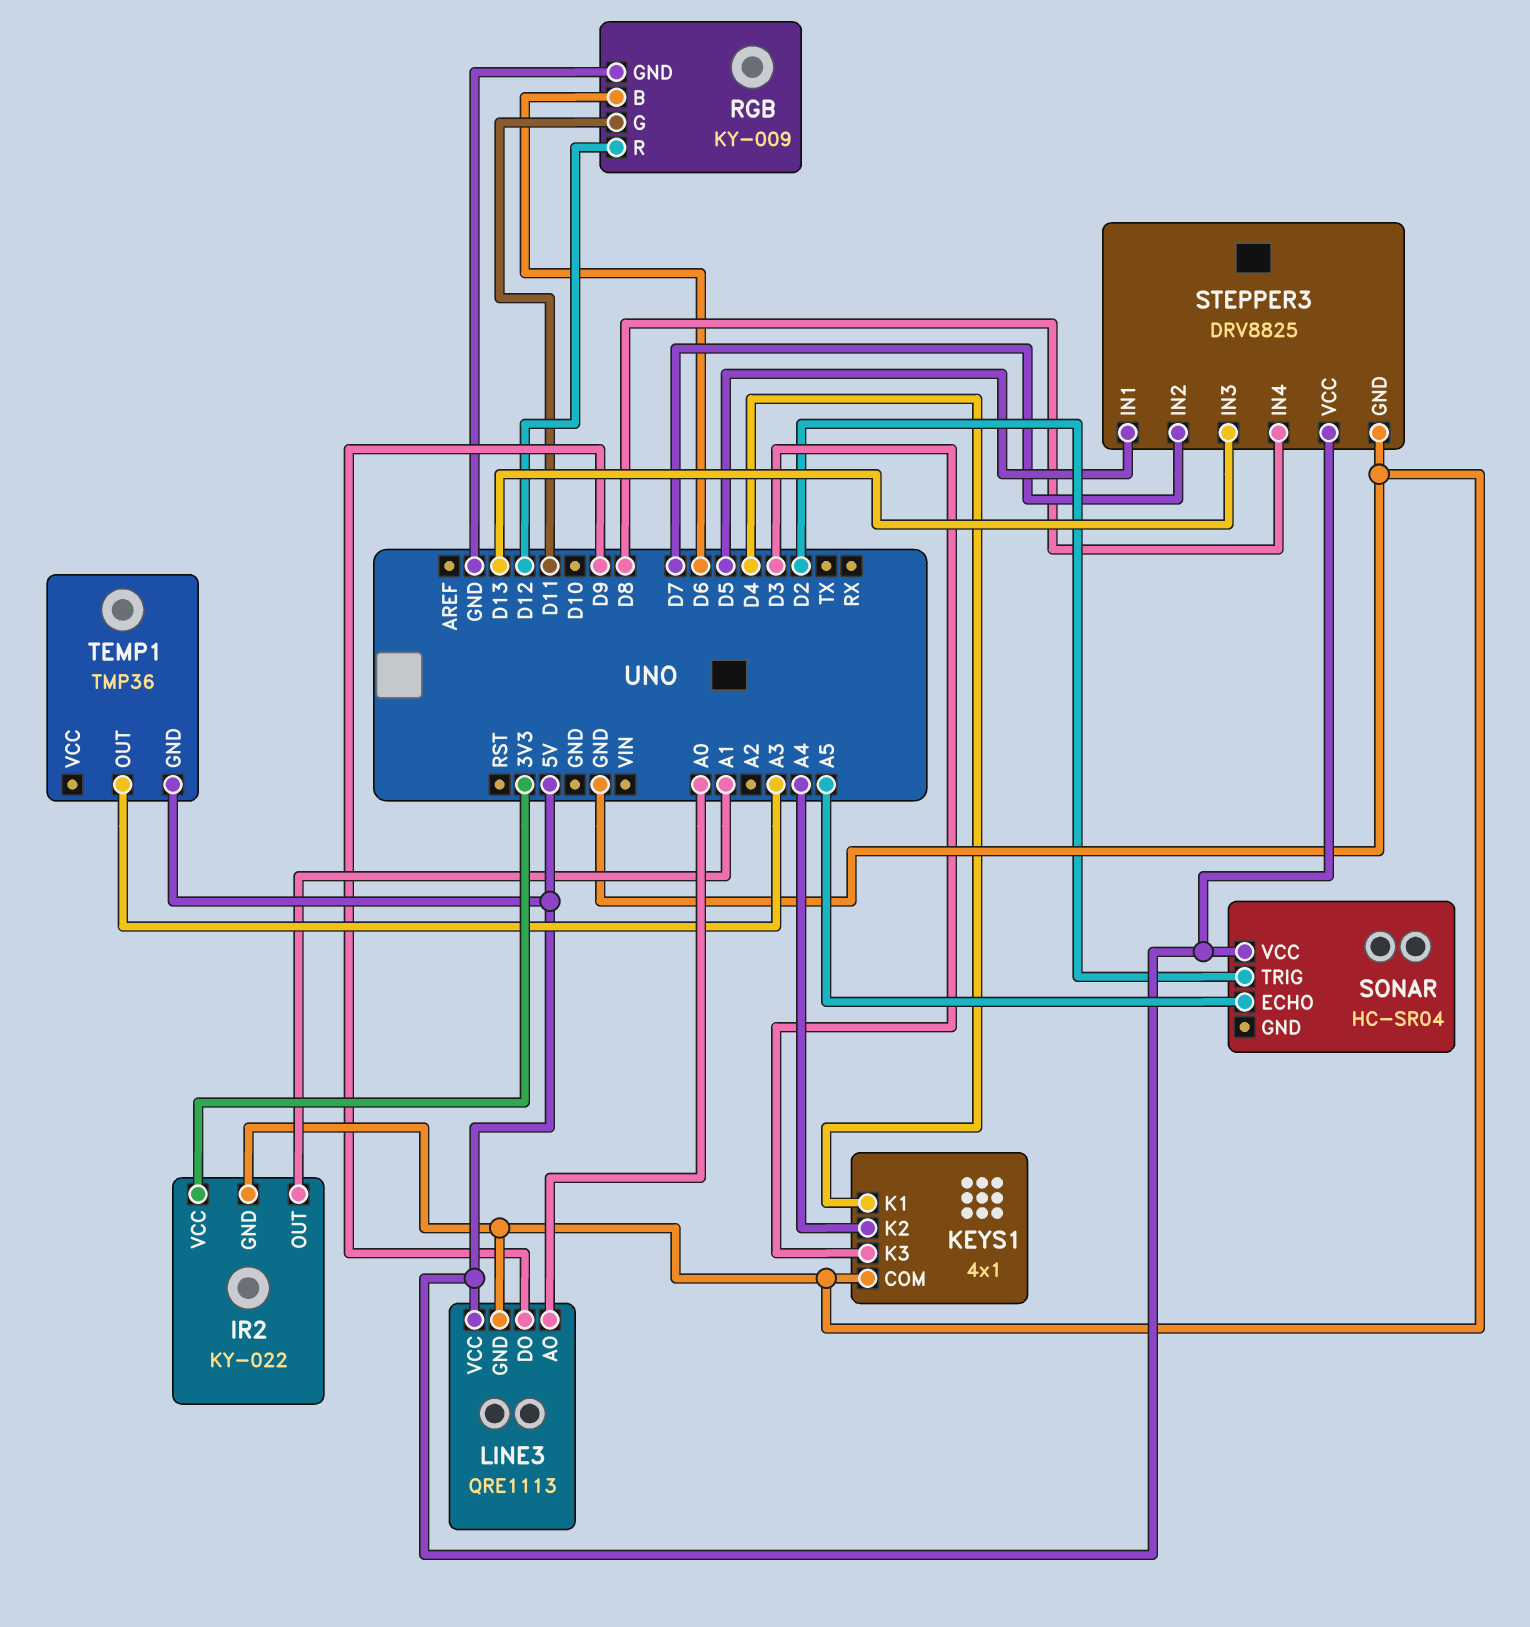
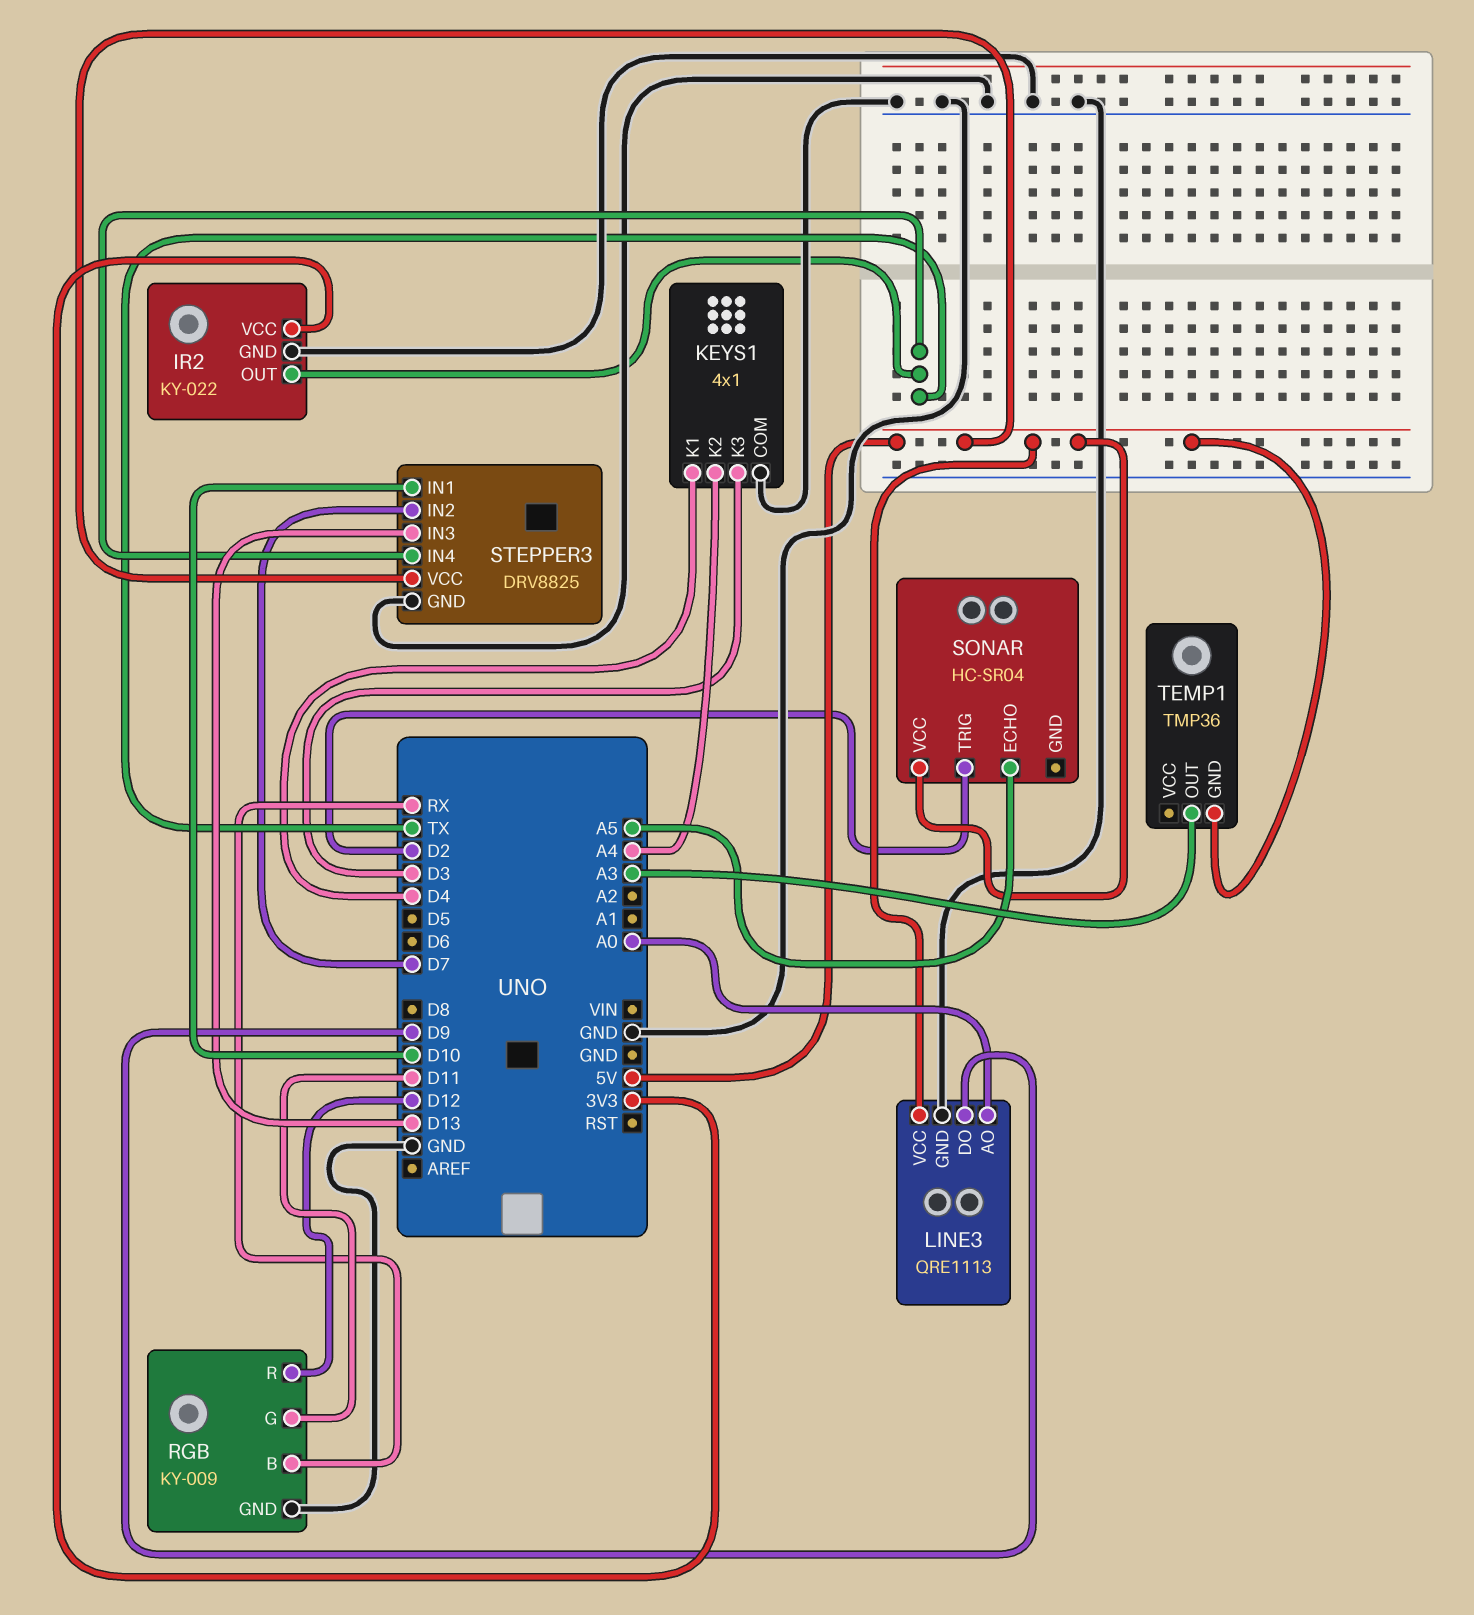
IR2 pin OUT: A1 -> TX
RGB pin B: D6 -> RX
STEPPER3 pin IN1: D5 -> D10
STEPPER3 pin IN4: D8 -> TX

